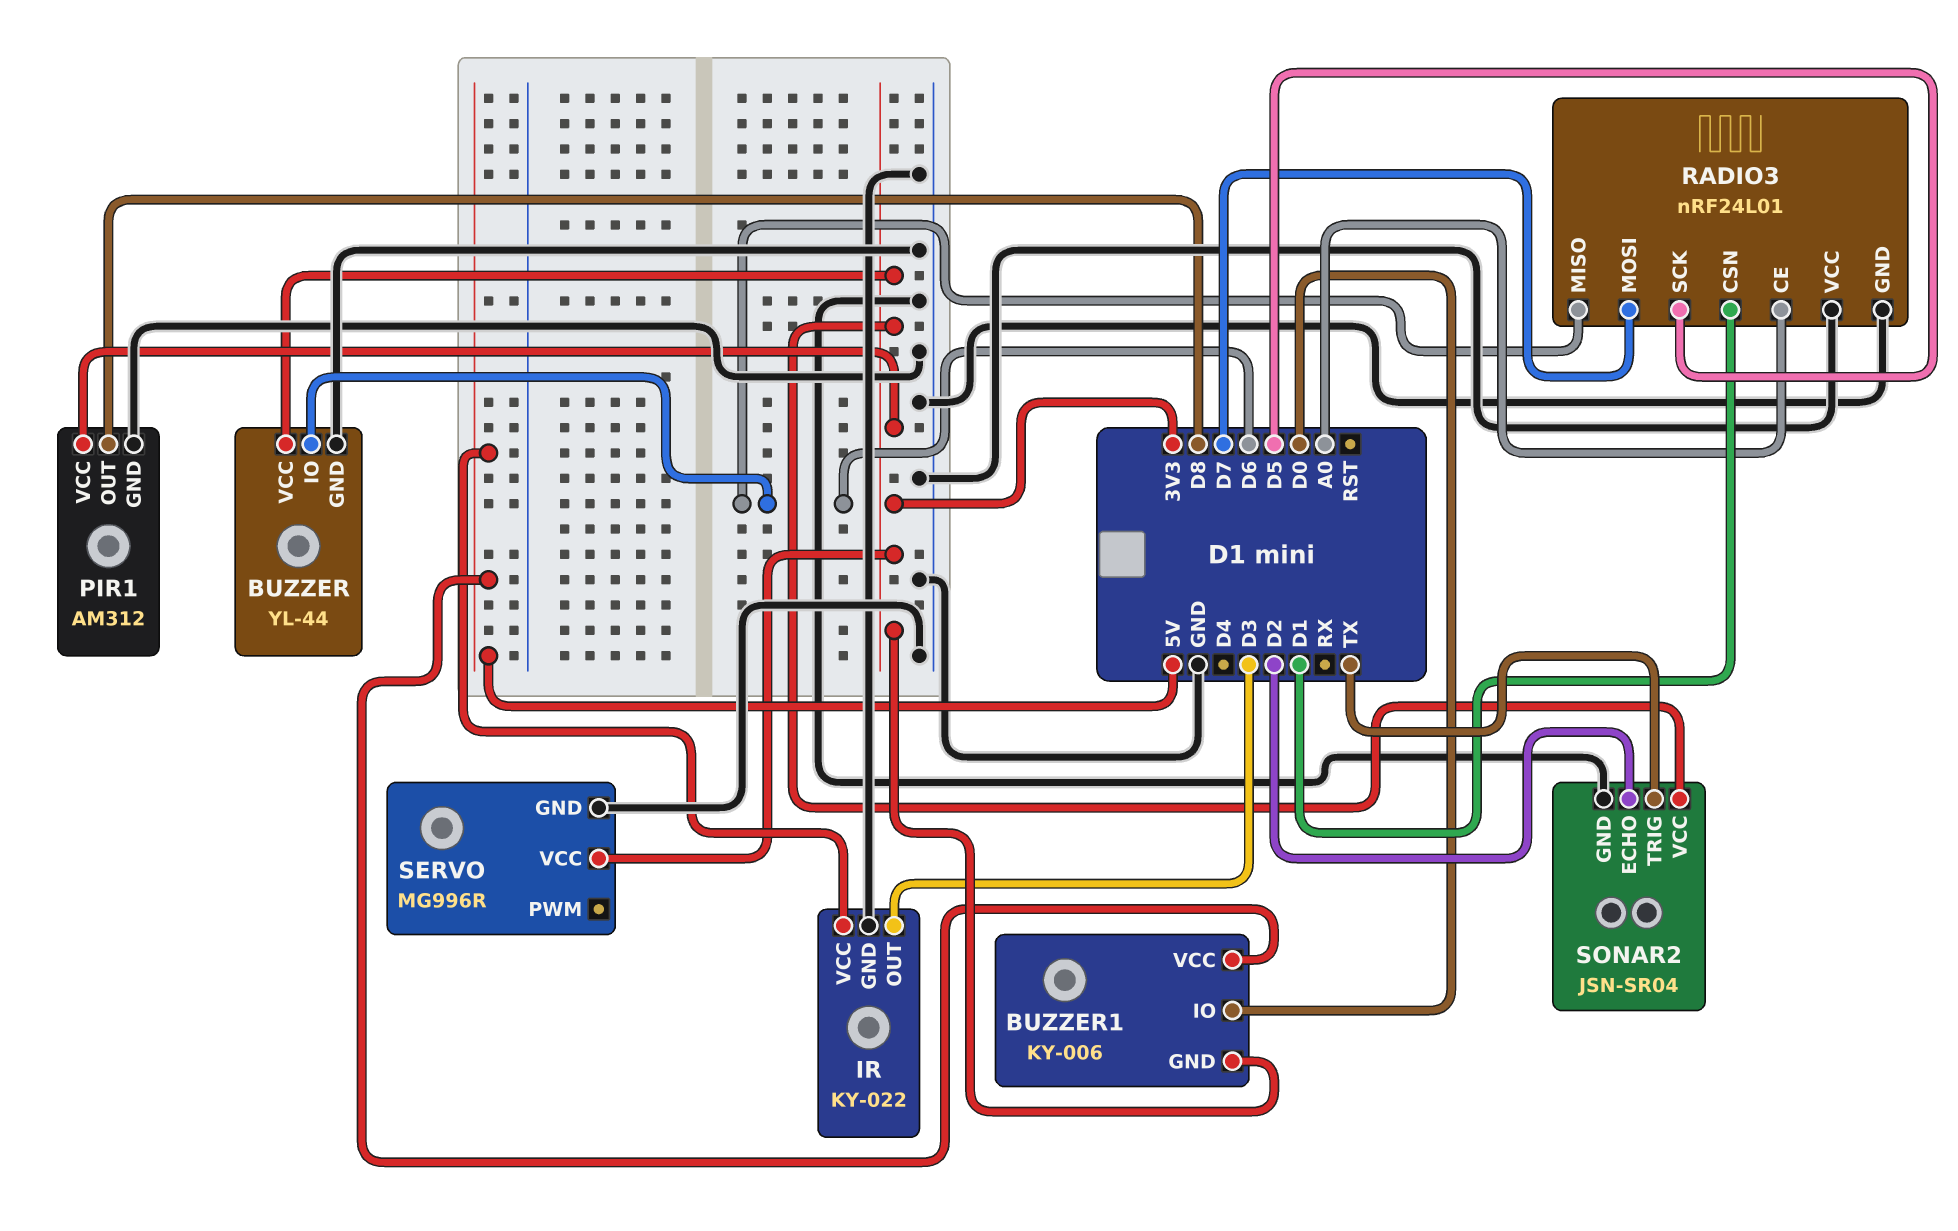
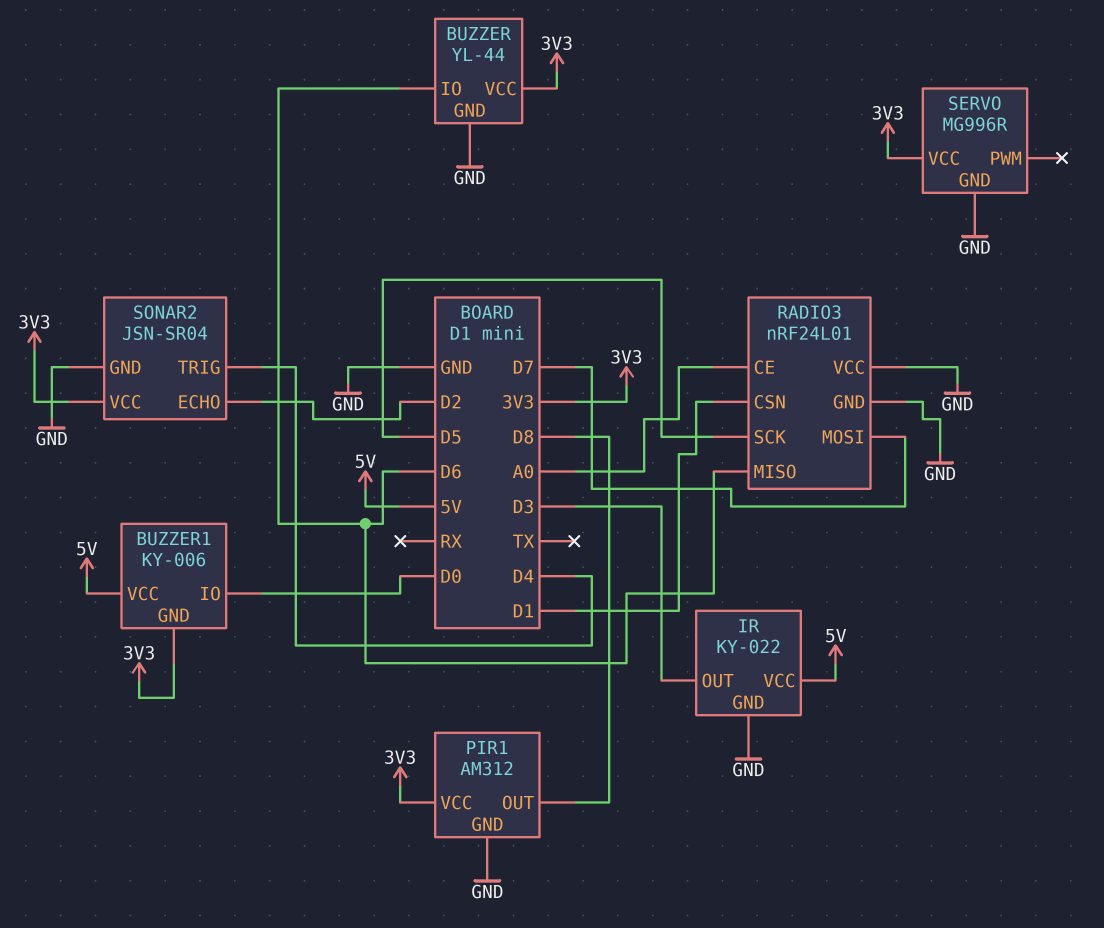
SONAR2 pin TRIG: TX -> D4

